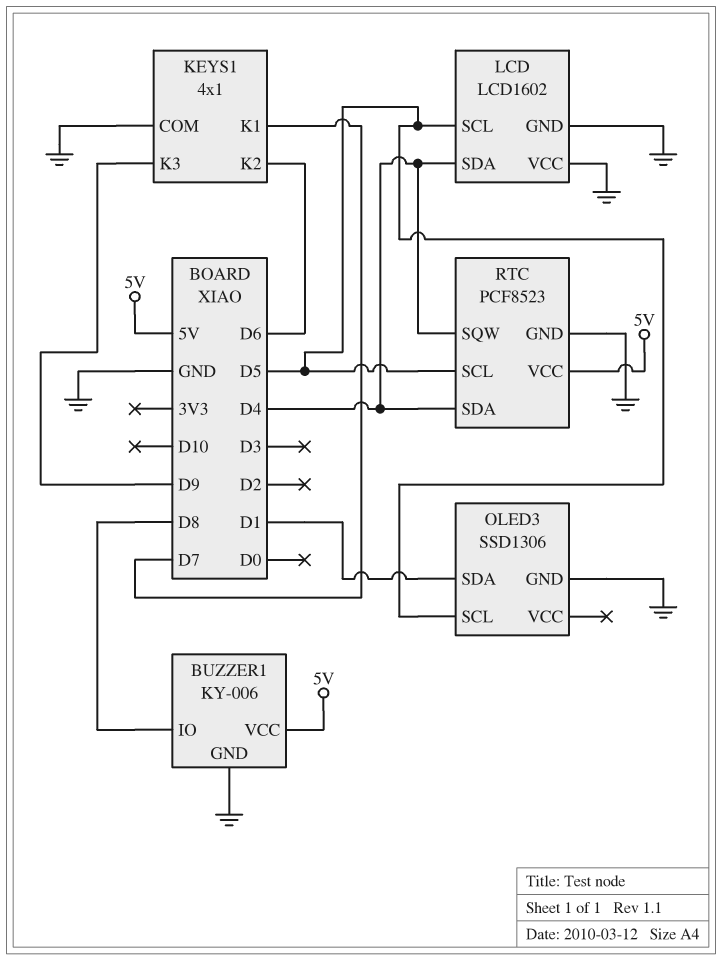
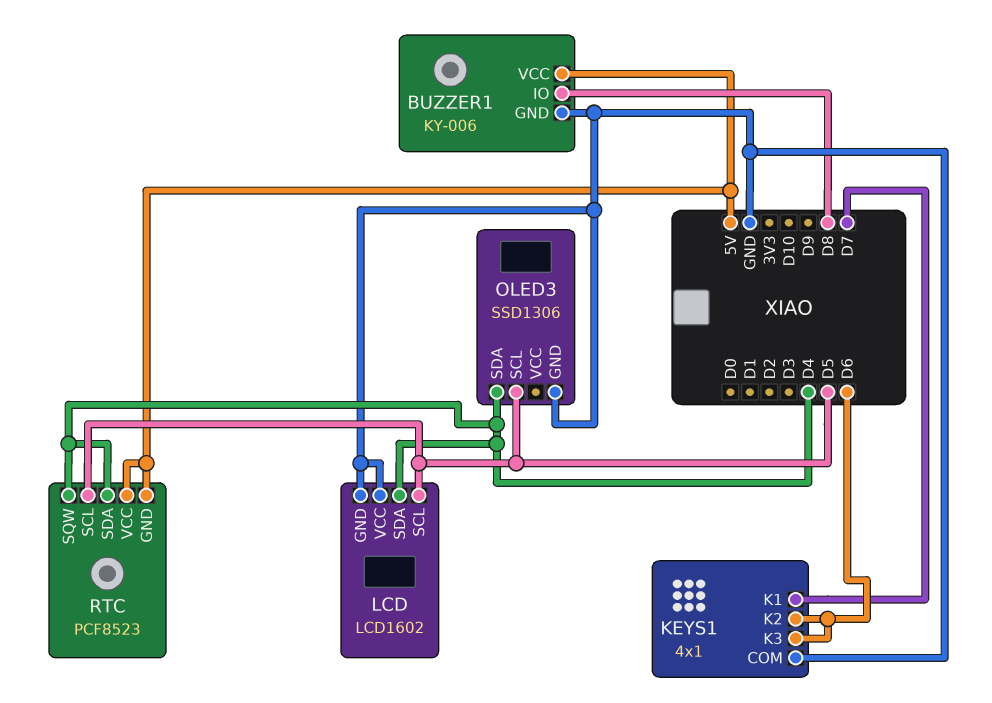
KEYS1 pin K3: D9 -> D6
OLED3 pin SDA: D1 -> D4
RTC pin GND: GND -> 5V

